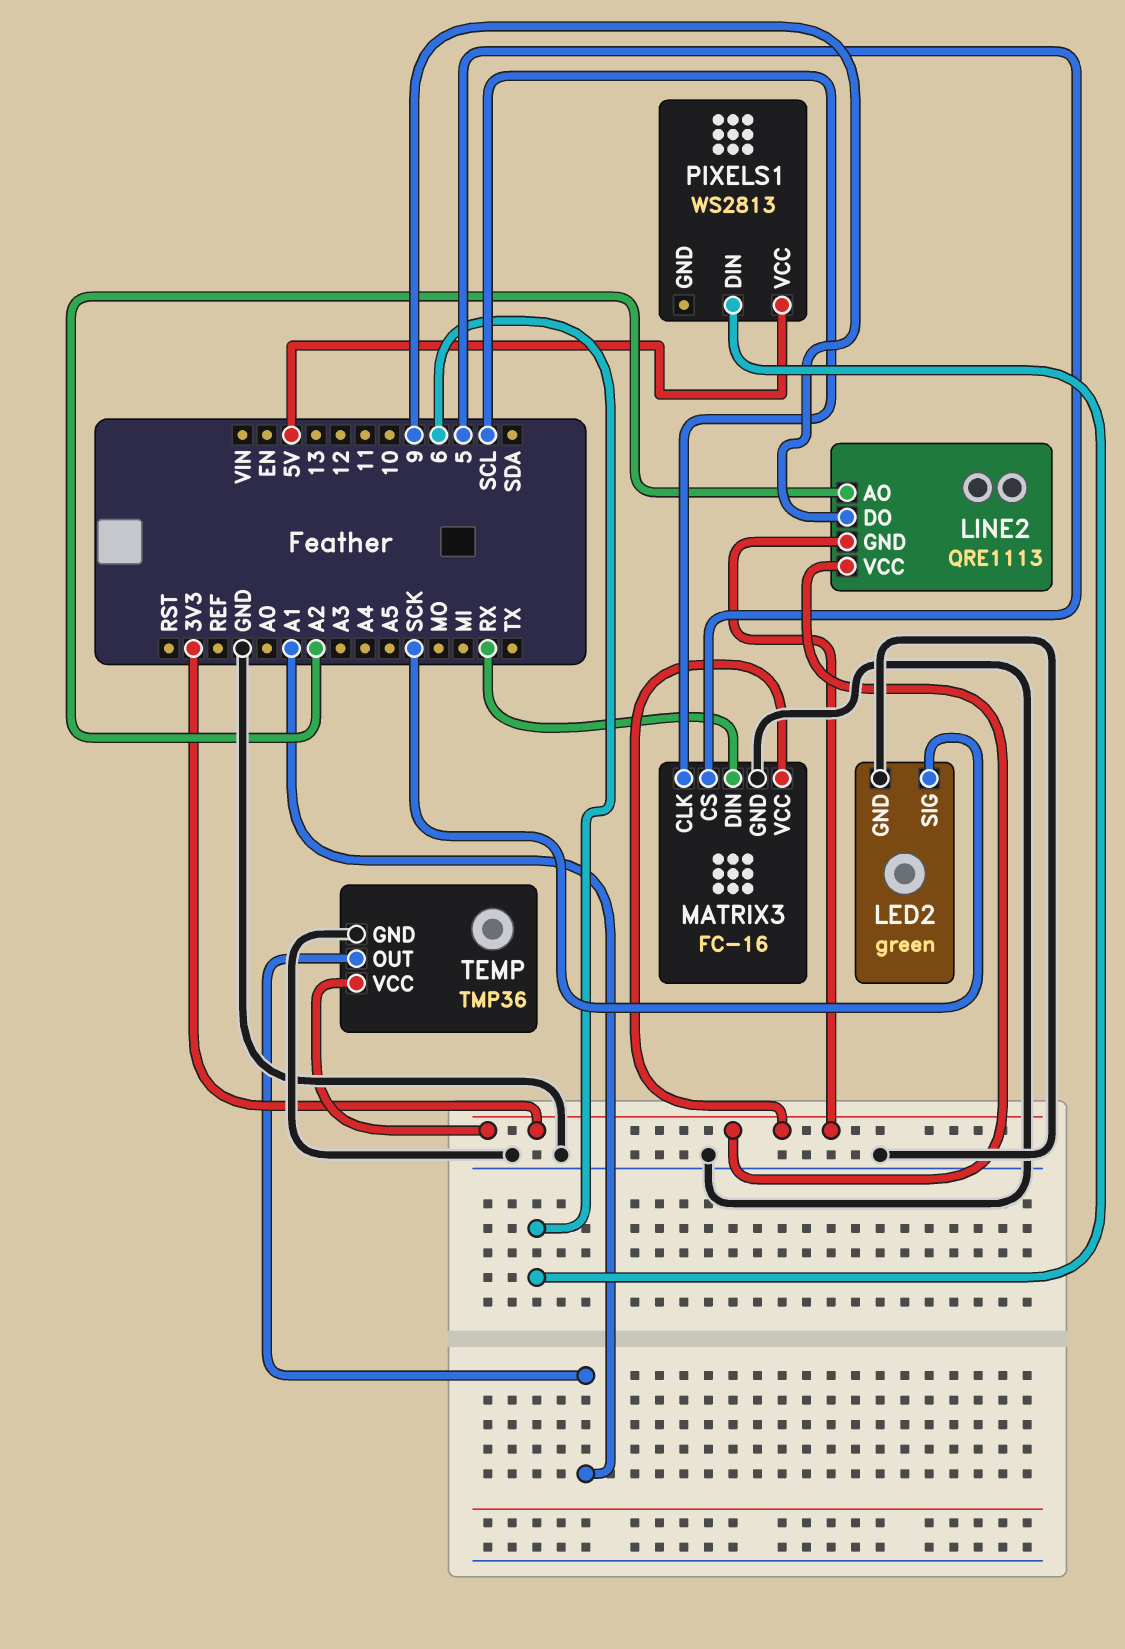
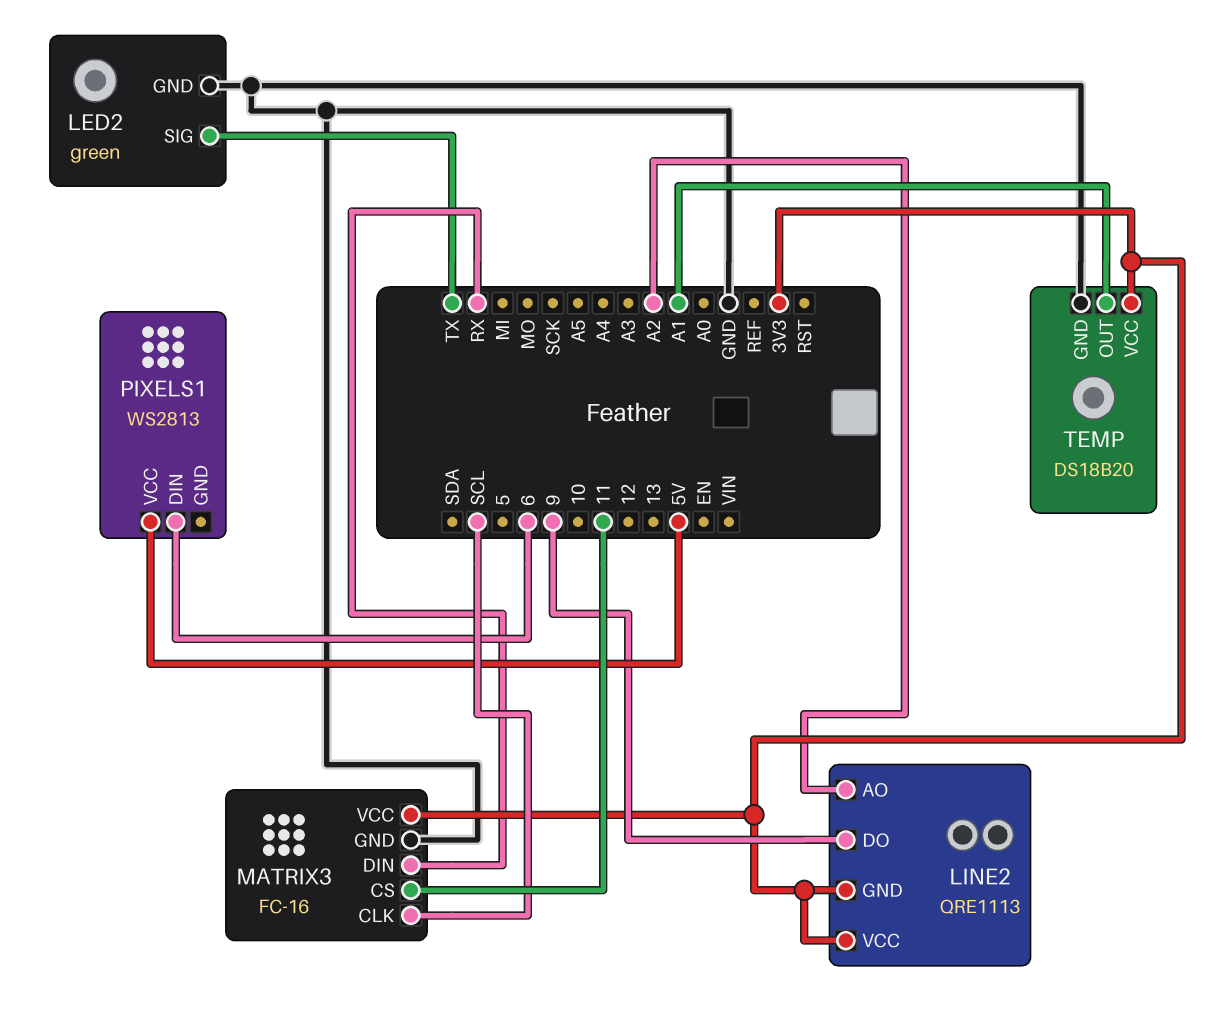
LED2 pin SIG: SCK -> TX
MATRIX3 pin CS: 5 -> 11
TEMP: TMP36 -> DS18B20

